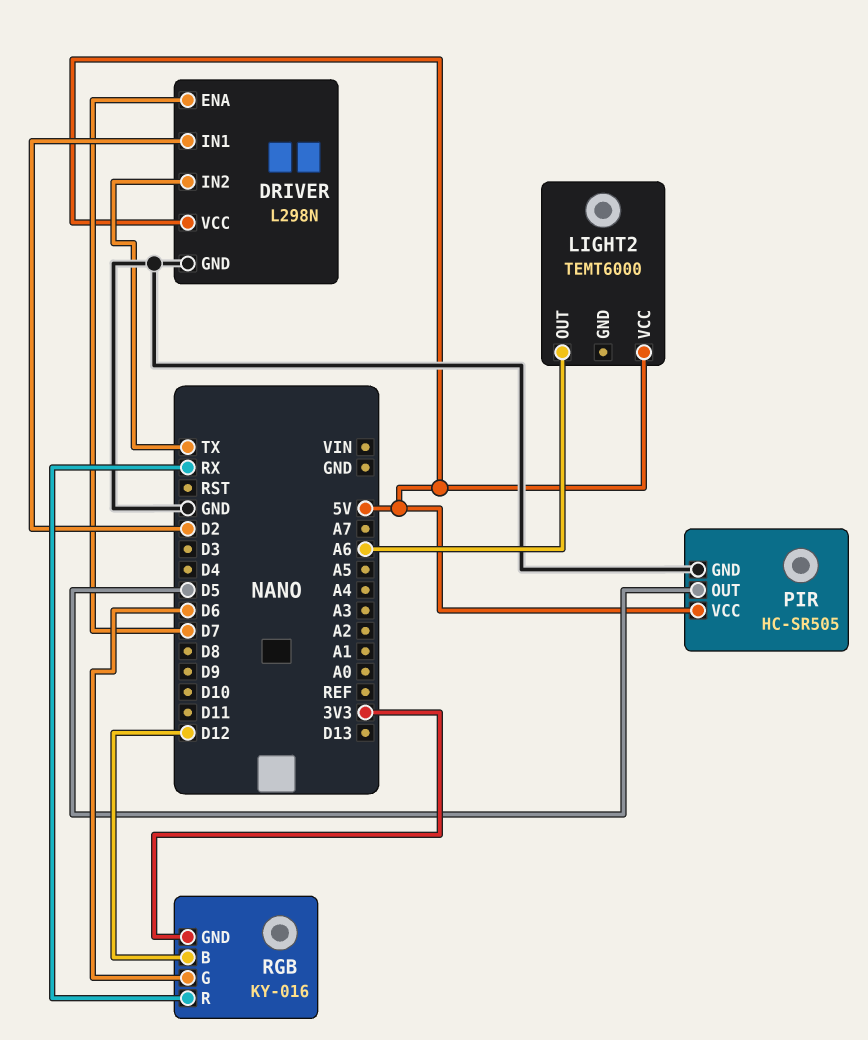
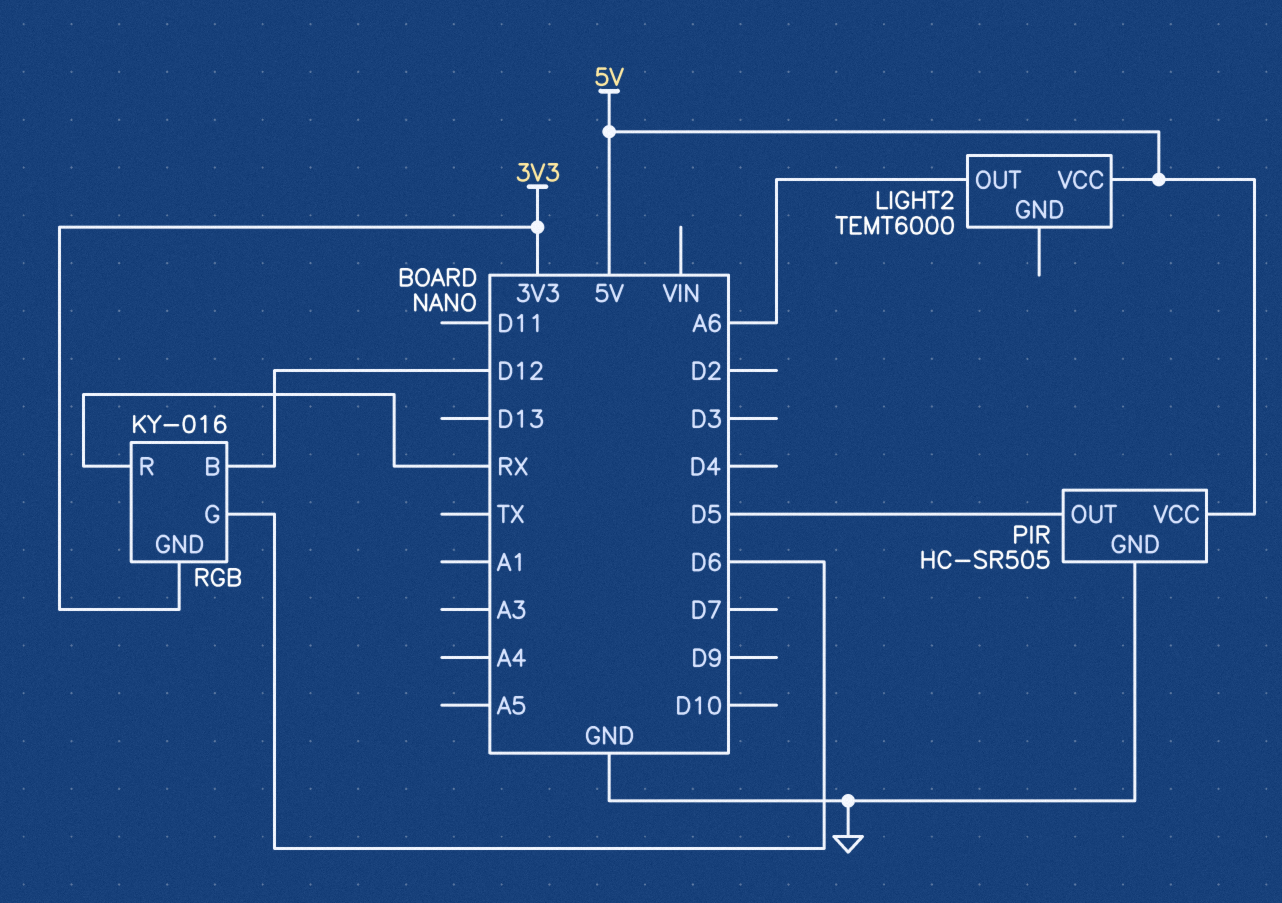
DRIVER: L298N -> none
DRIVER pin ENA: D7 -> none
DRIVER pin GND: GND -> none
DRIVER pin IN1: D2 -> none
DRIVER pin IN2: TX -> none
DRIVER pin VCC: 5V -> none

